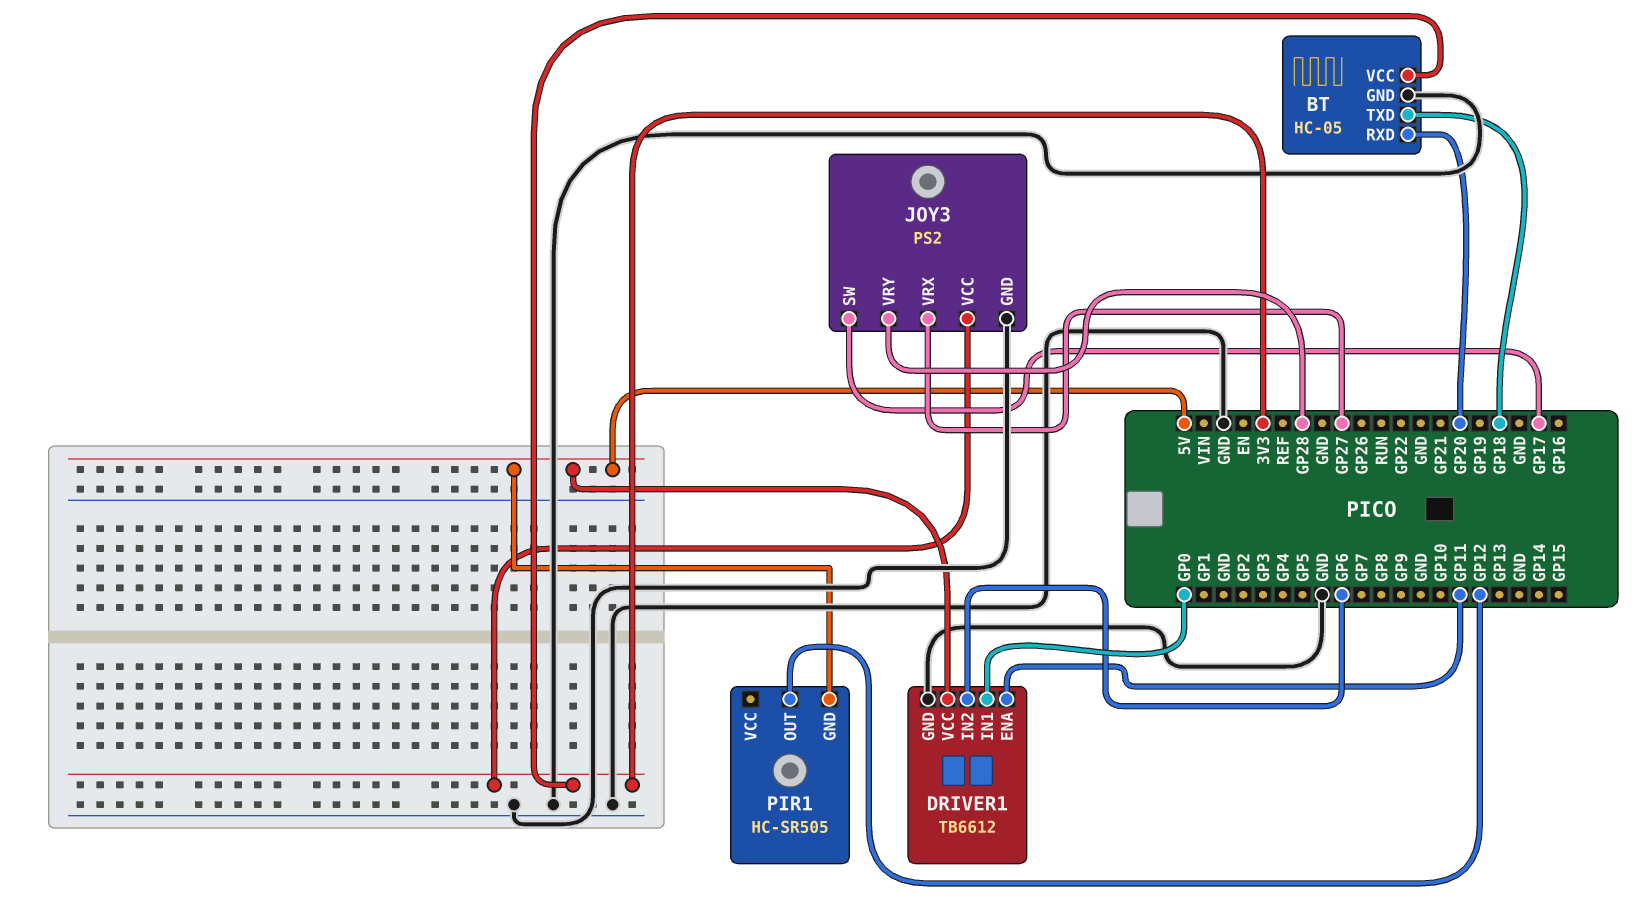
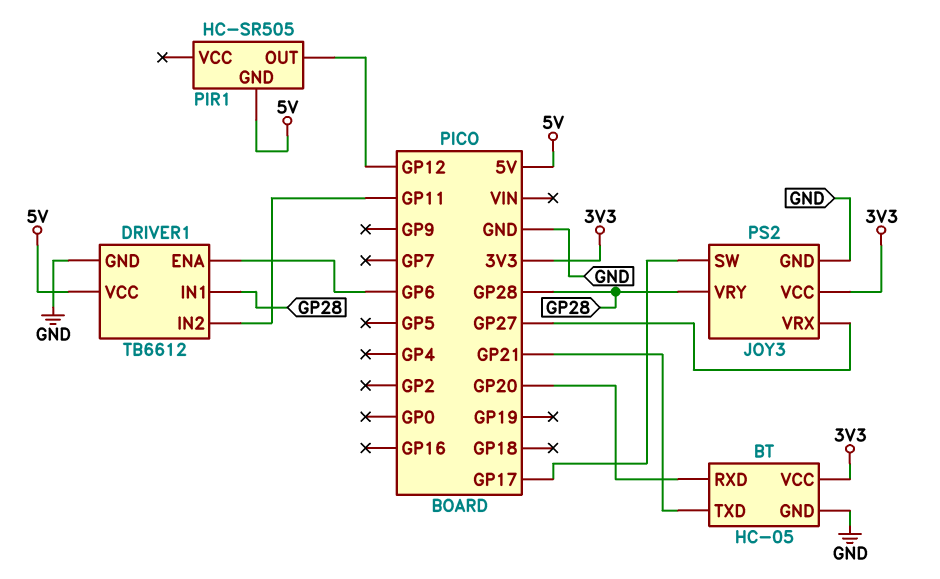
BT pin TXD: GP18 -> GP21
DRIVER1 pin ENA: GP11 -> GP6
DRIVER1 pin IN1: GP0 -> GP28
DRIVER1 pin IN2: GP6 -> GP11

